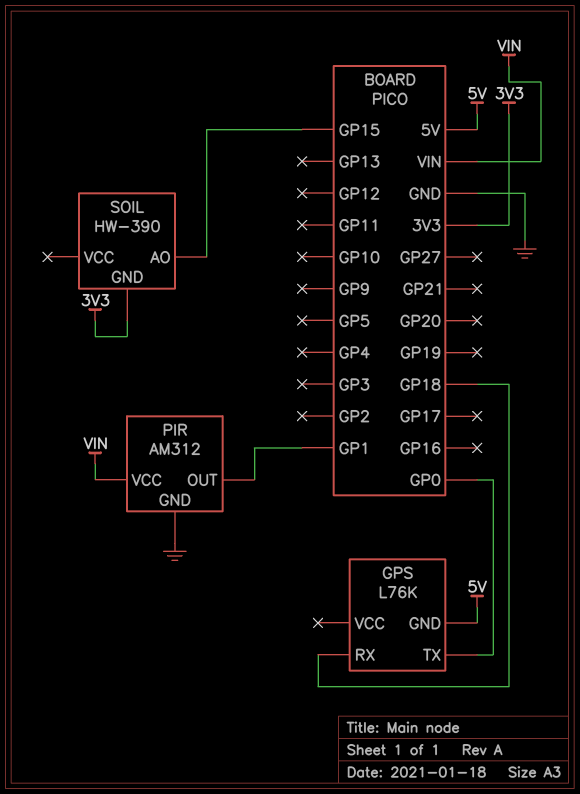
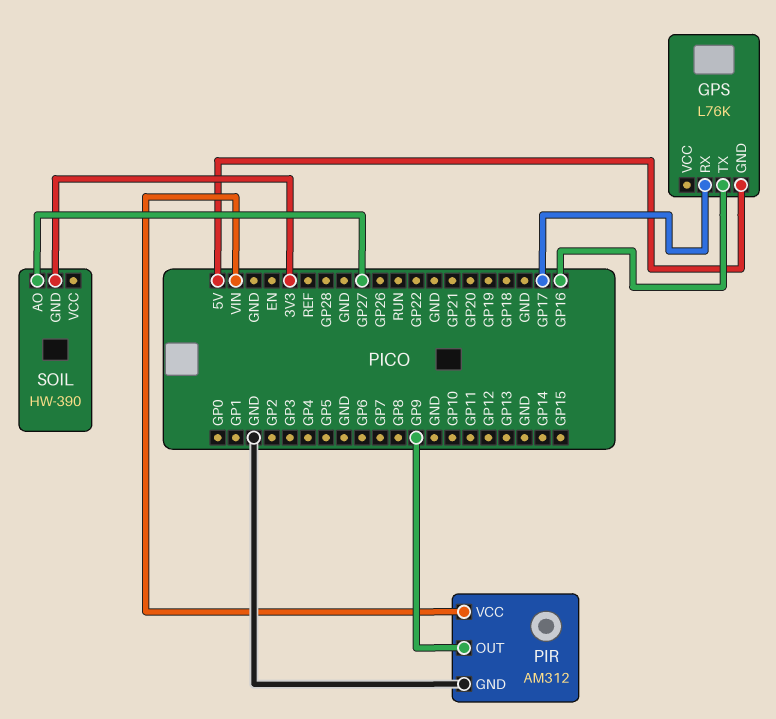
GPS pin RX: GP18 -> GP17
GPS pin TX: GP0 -> GP16
PIR pin OUT: GP1 -> GP9
SOIL pin AO: GP15 -> GP27

